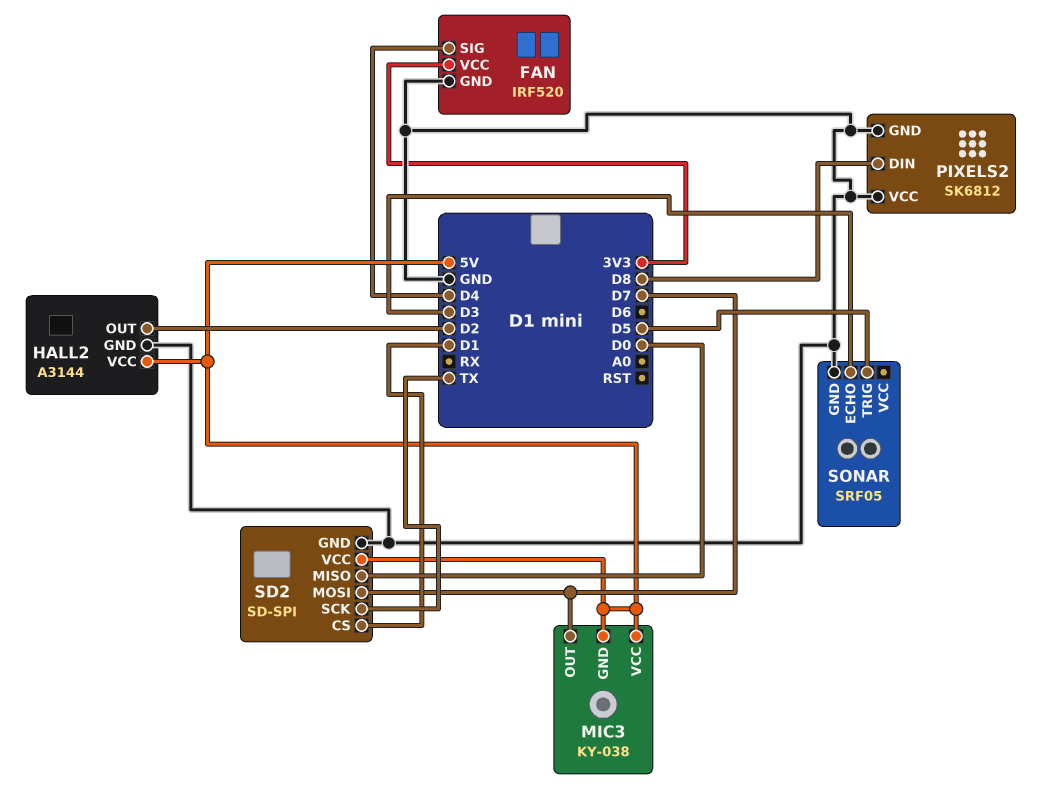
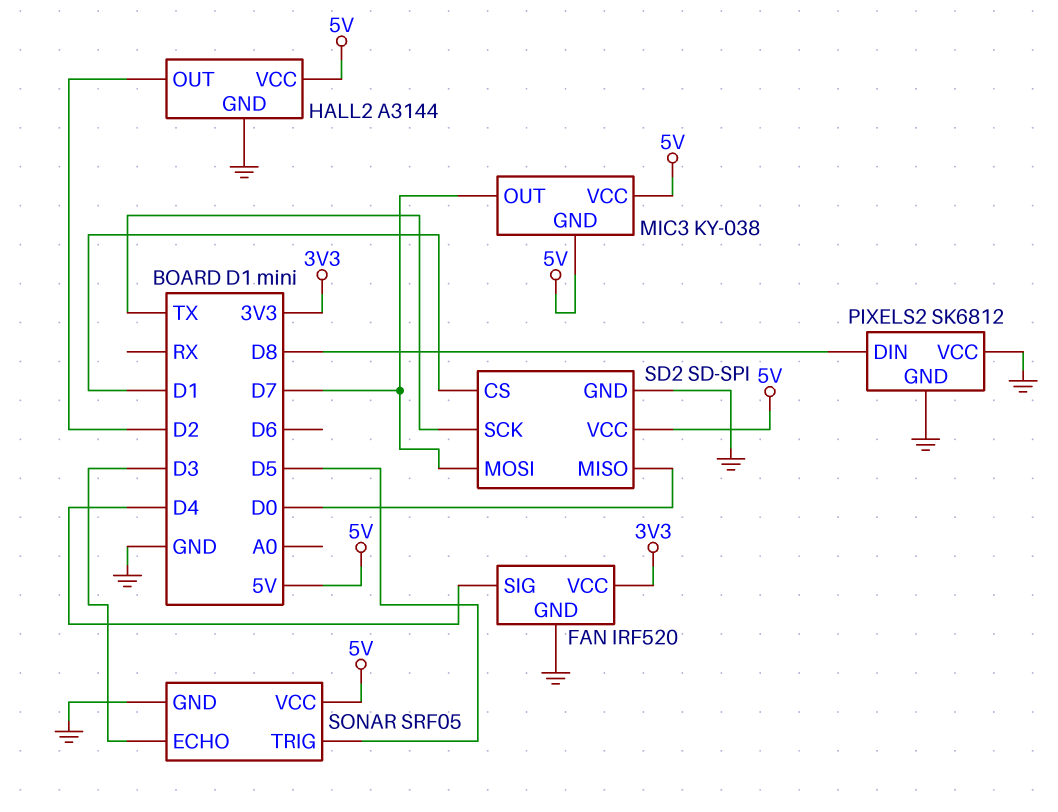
SONAR pin VCC: none -> 5V

